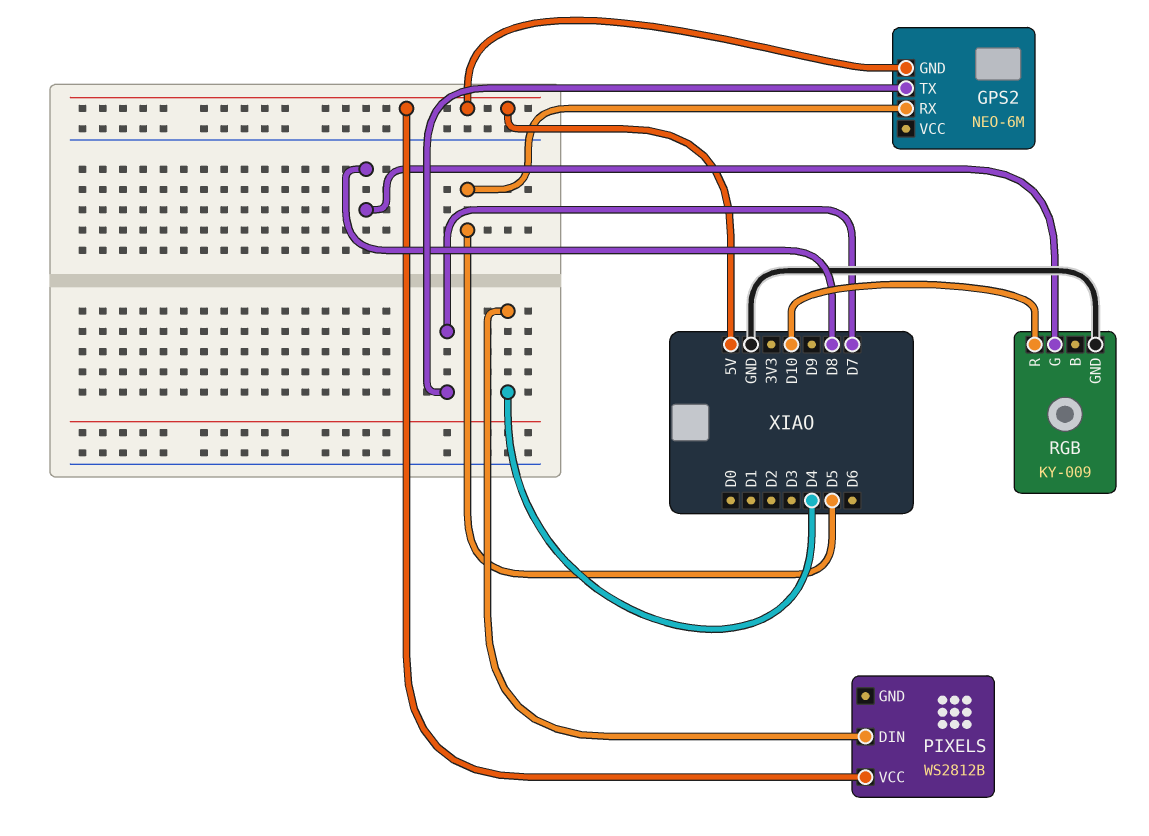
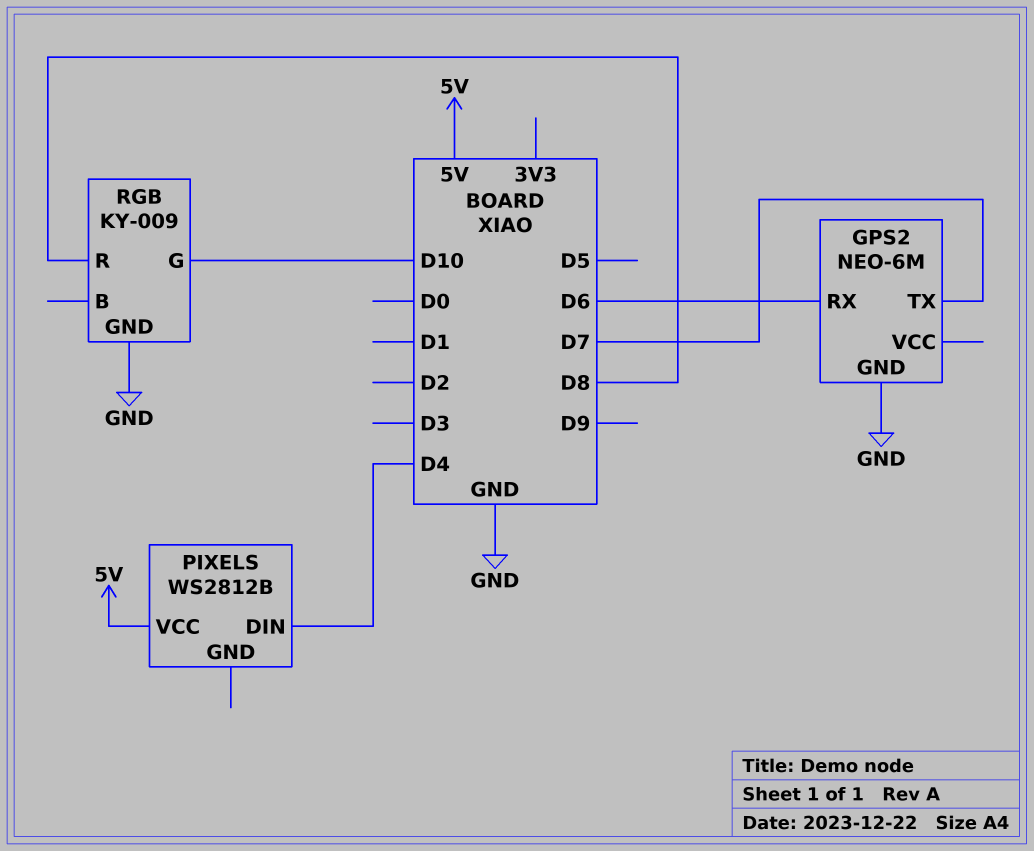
GPS2 pin GND: 5V -> GND
GPS2 pin RX: D5 -> D6
RGB pin G: D8 -> D10
RGB pin R: D10 -> D8

